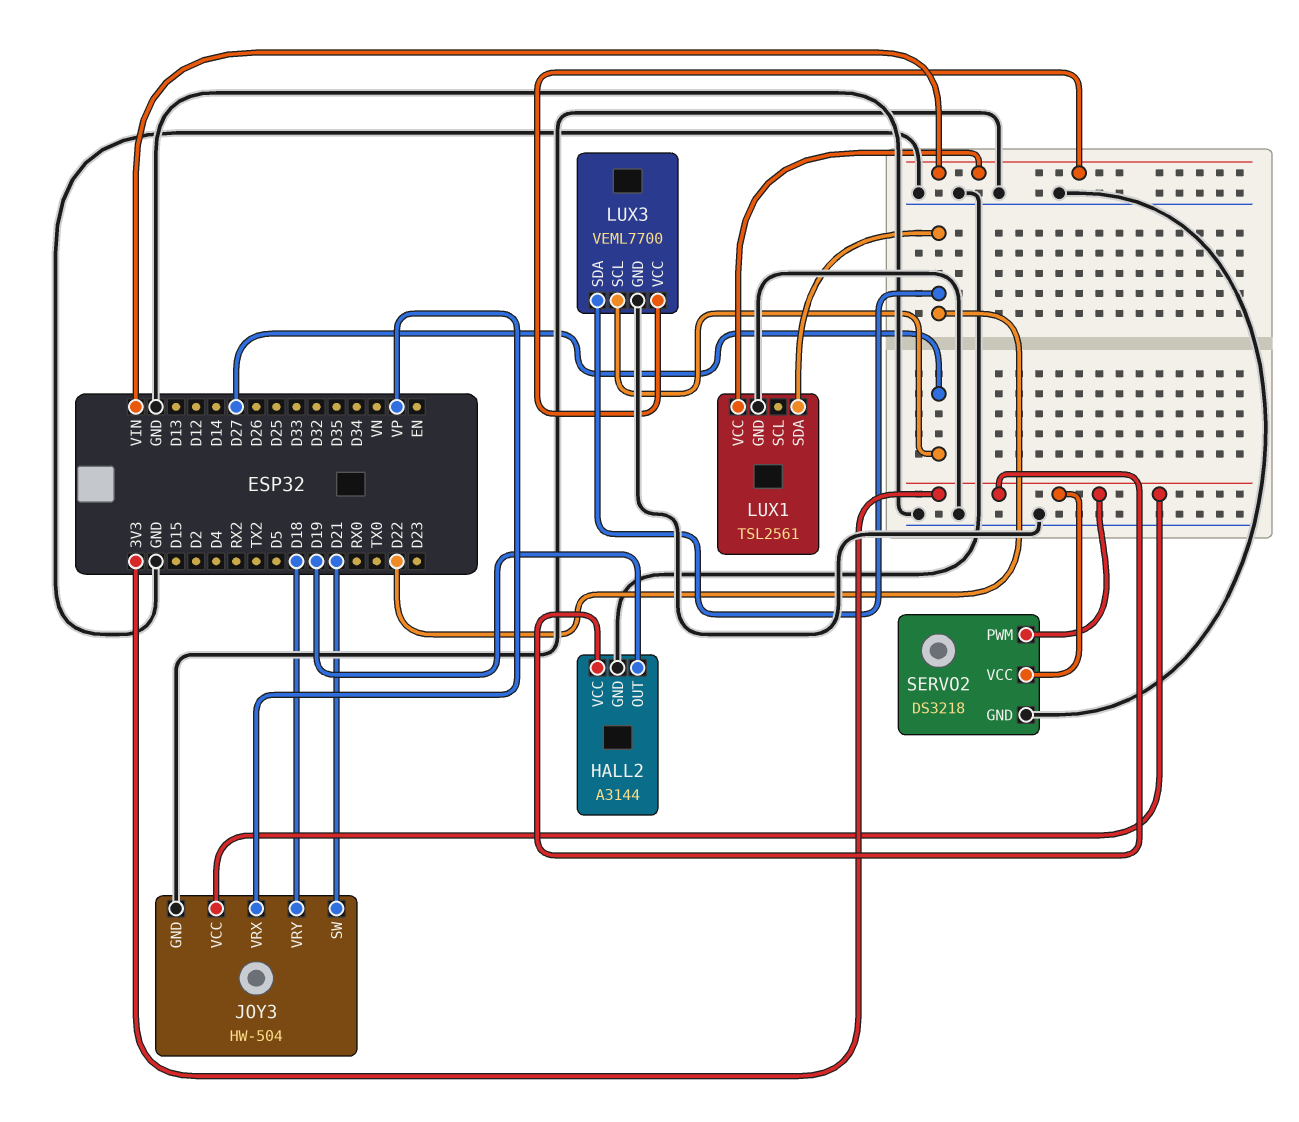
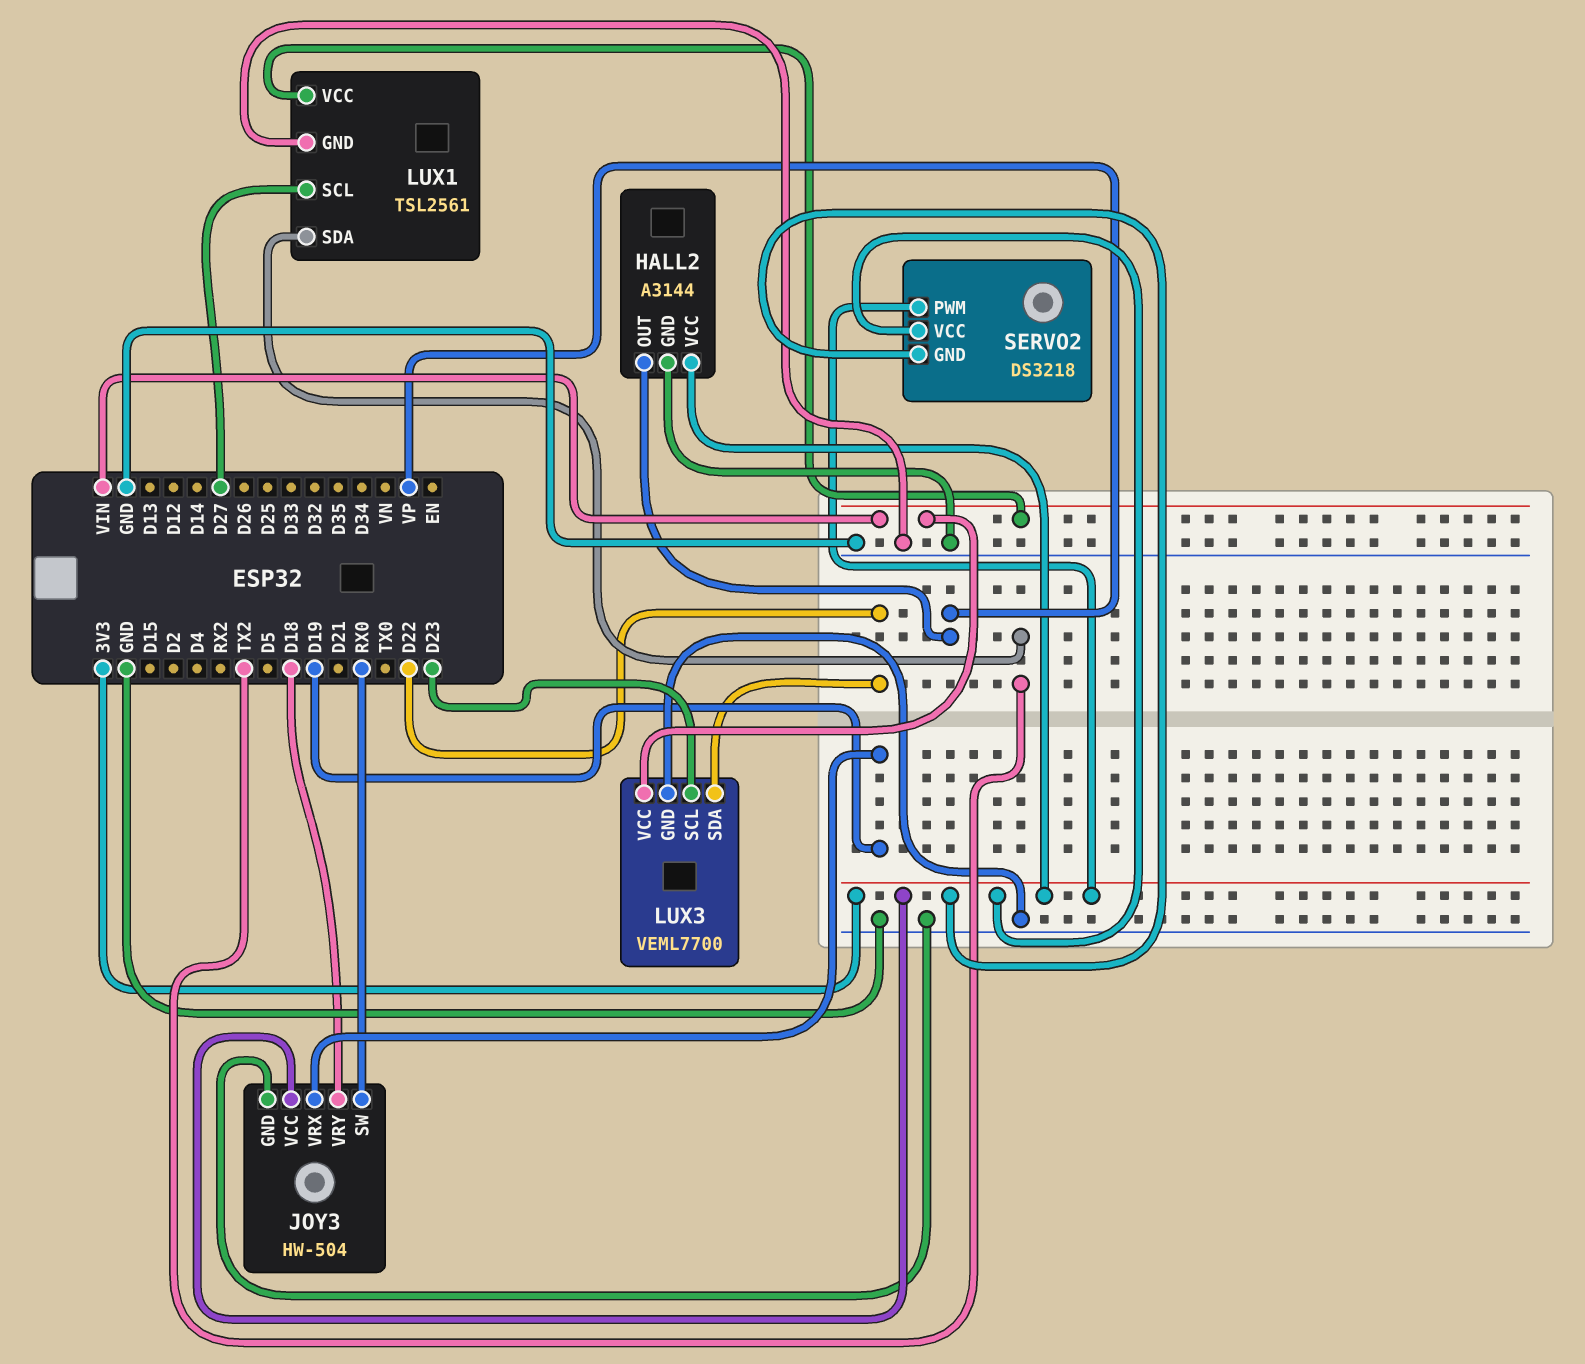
HALL2 pin OUT: D19 -> VP
JOY3 pin SW: D21 -> RX0
JOY3 pin VRX: VP -> D19
LUX1 pin SCL: none -> D27
LUX1 pin SDA: D22 -> TX2
LUX3 pin SCL: D27 -> D23
SERVO2 pin GND: GND -> 3V3

